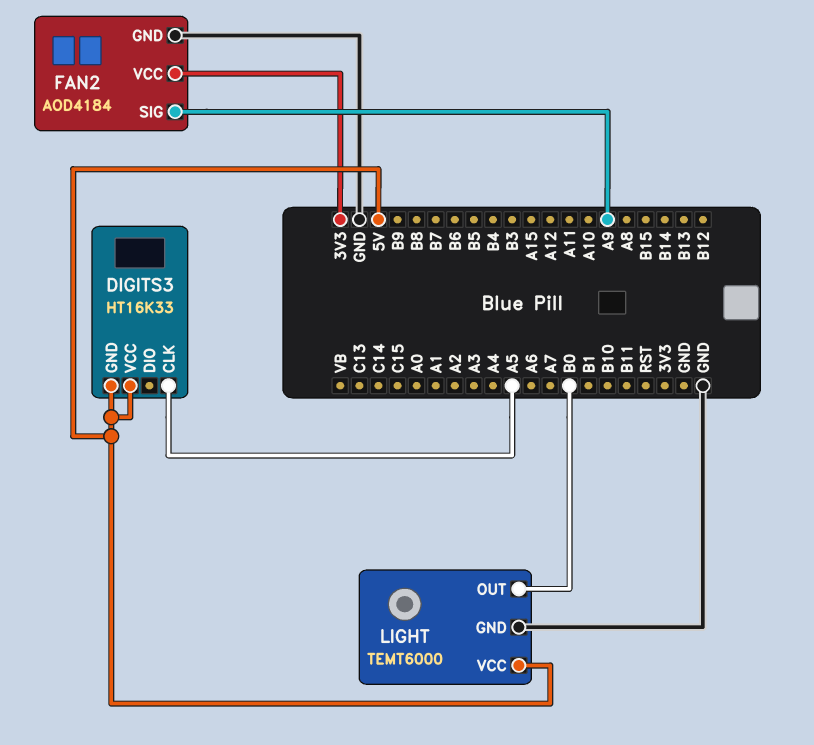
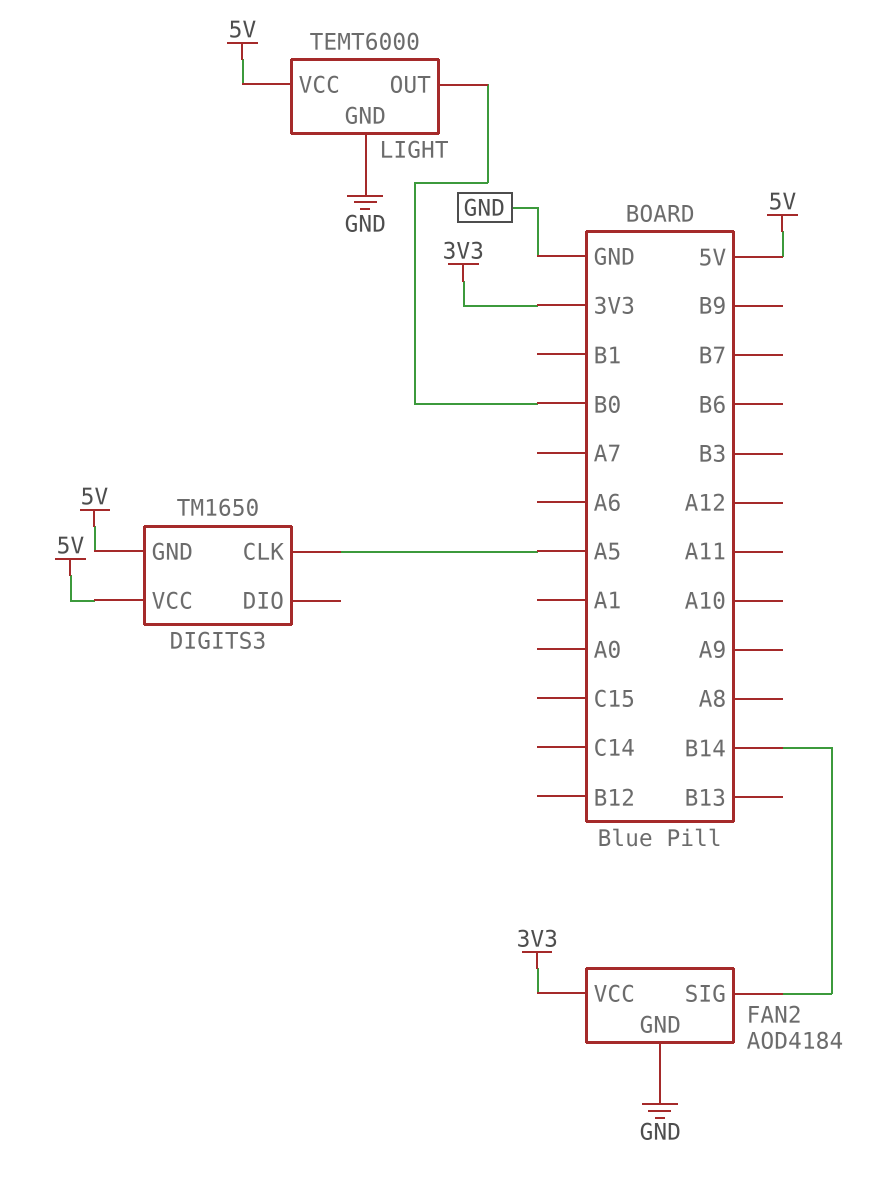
DIGITS3: HT16K33 -> TM1650
FAN2 pin SIG: A9 -> B14

